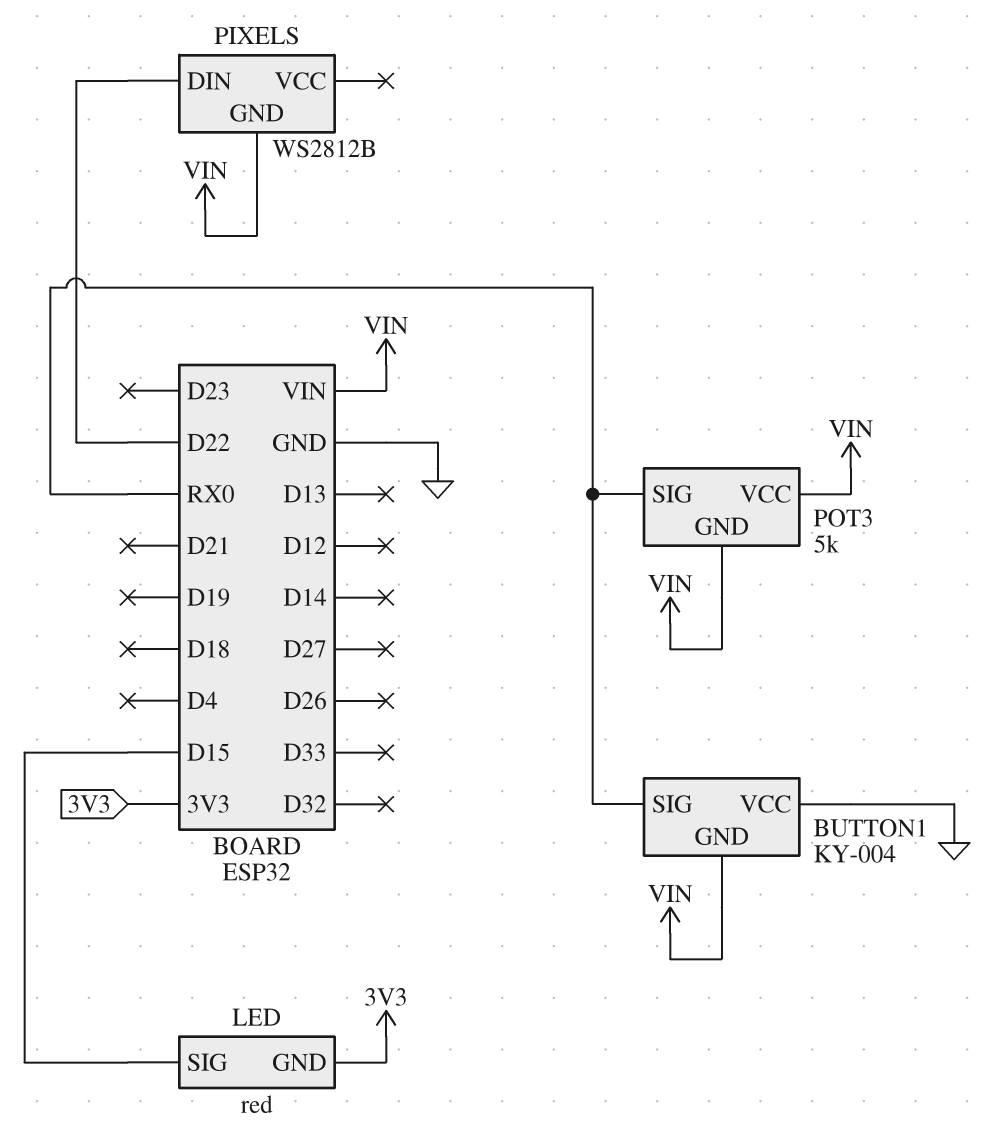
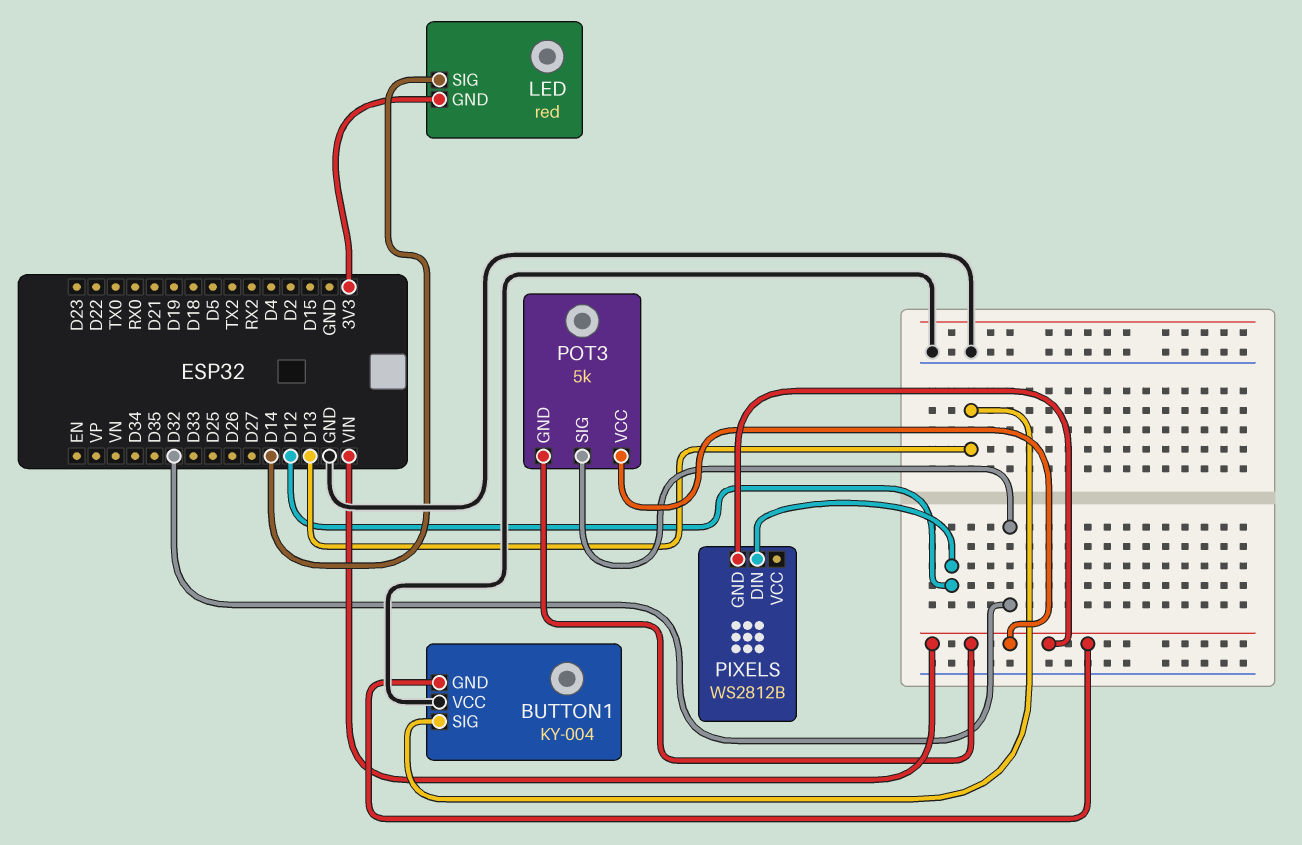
BUTTON1 pin SIG: RX0 -> D13
LED pin SIG: D15 -> D14
PIXELS pin DIN: D22 -> D12
POT3 pin SIG: RX0 -> D32

